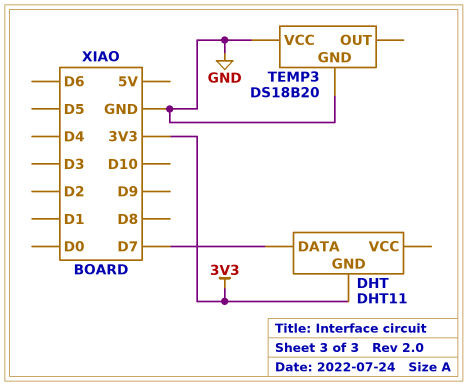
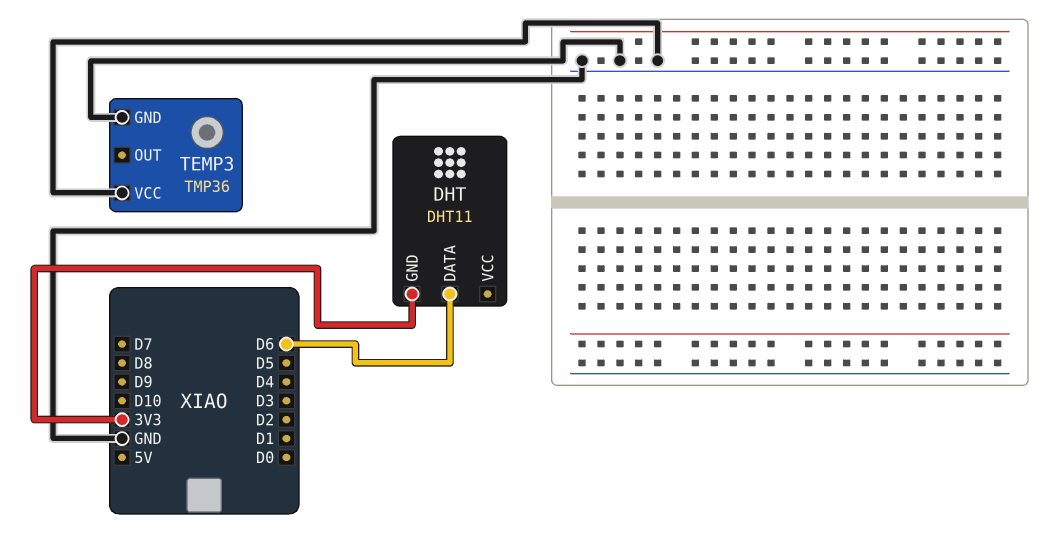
DHT pin DATA: D7 -> D6
TEMP3: DS18B20 -> TMP36

